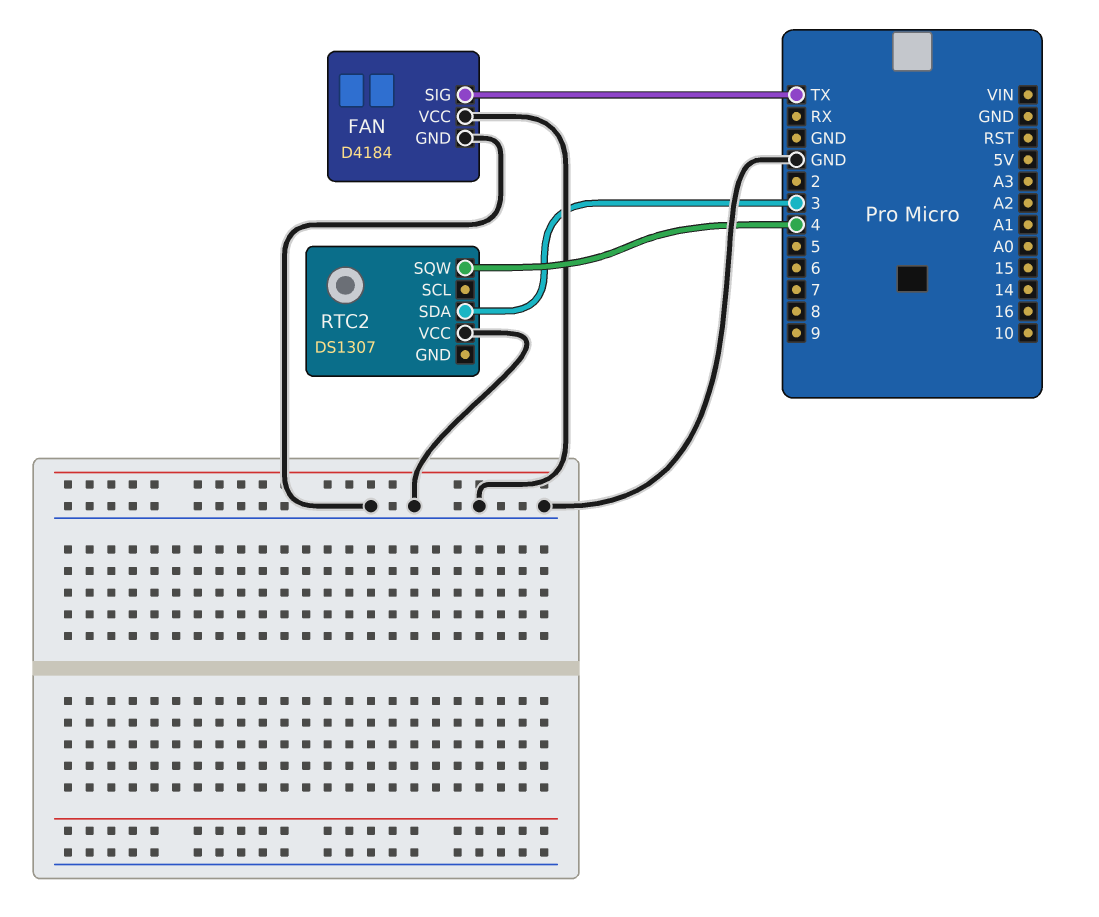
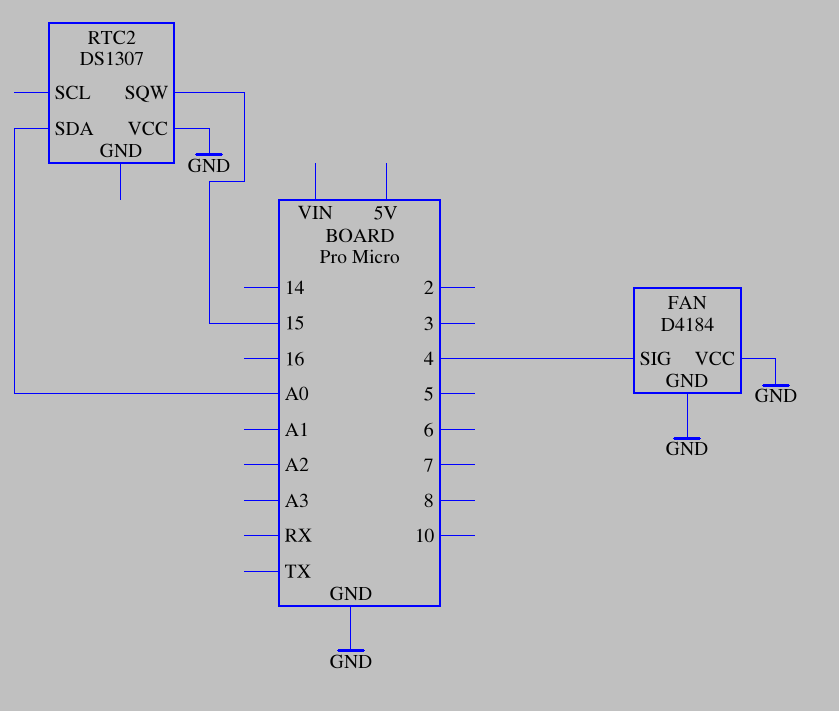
FAN pin SIG: TX -> 4
RTC2 pin SDA: 3 -> A0
RTC2 pin SQW: 4 -> 15

